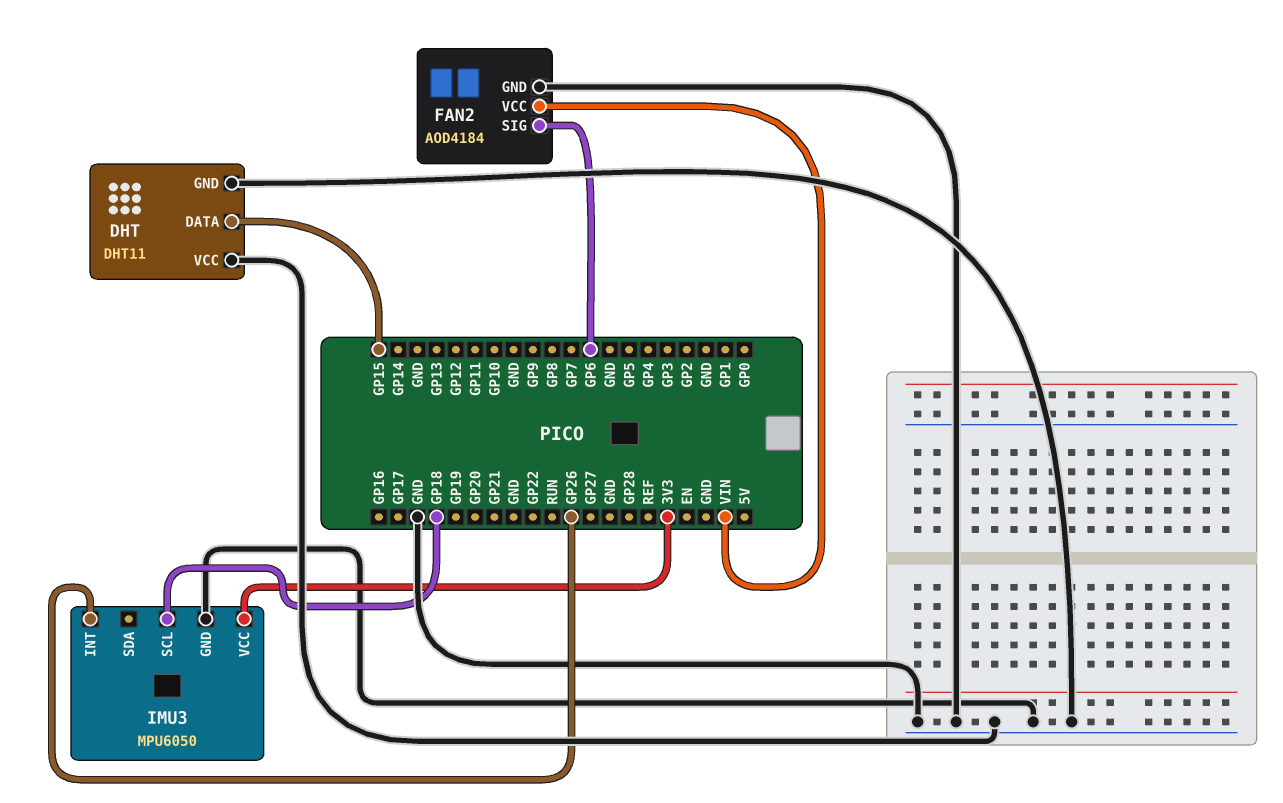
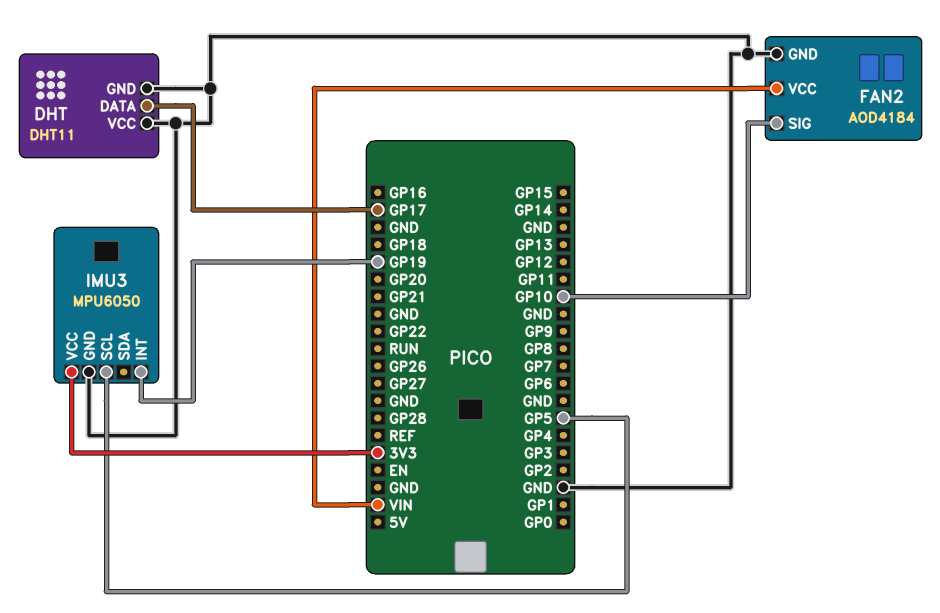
DHT pin DATA: GP15 -> GP17
FAN2 pin SIG: GP6 -> GP10
IMU3 pin INT: GP26 -> GP19
IMU3 pin SCL: GP18 -> GP5

